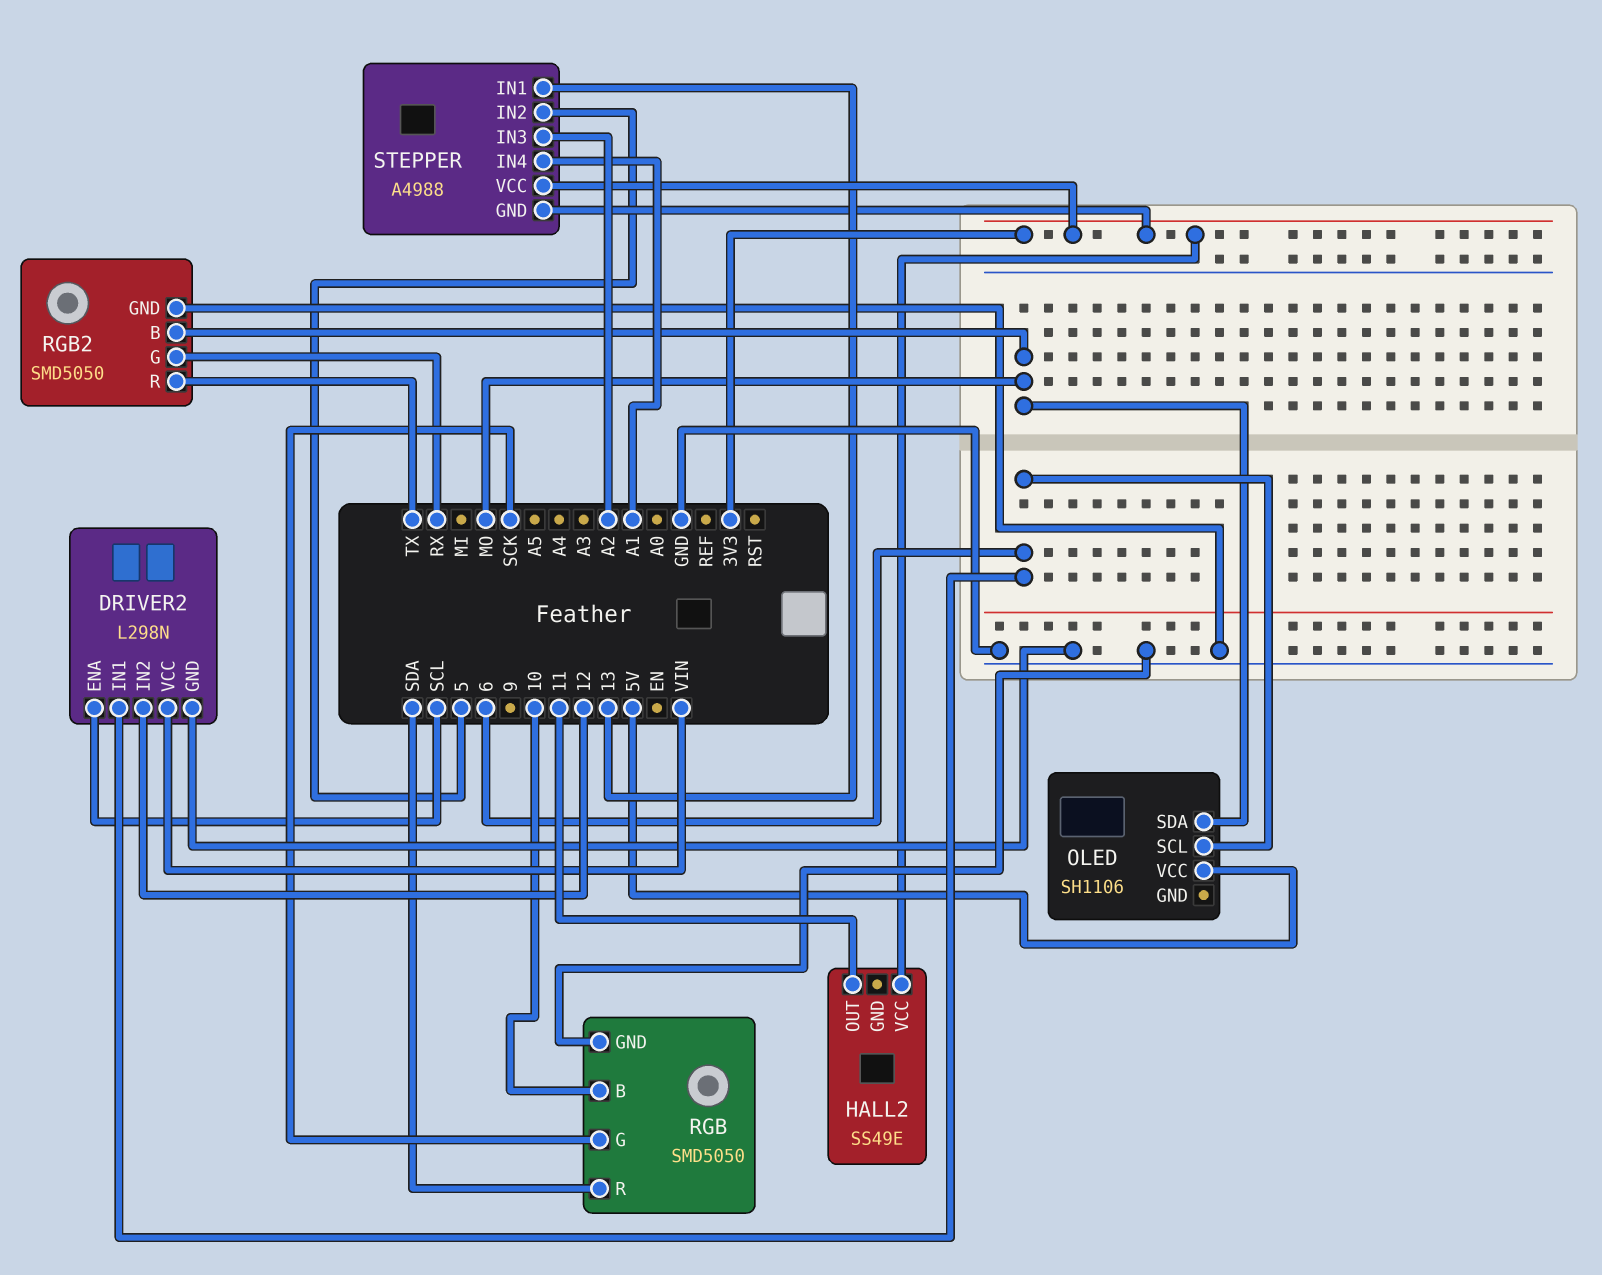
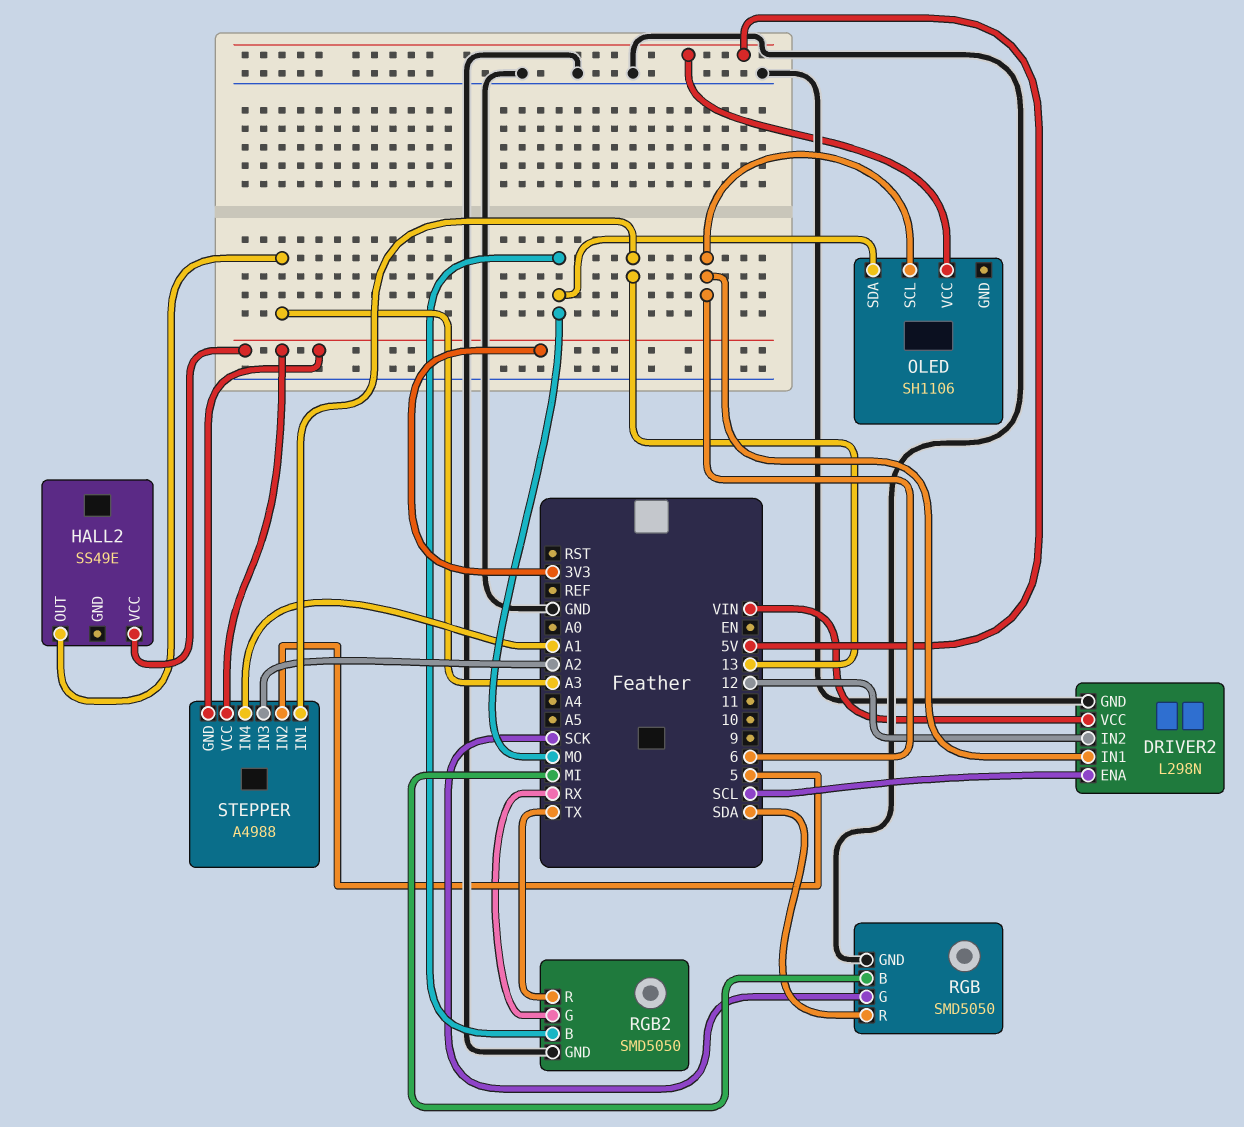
HALL2 pin OUT: 11 -> A3
RGB pin B: 10 -> MI

